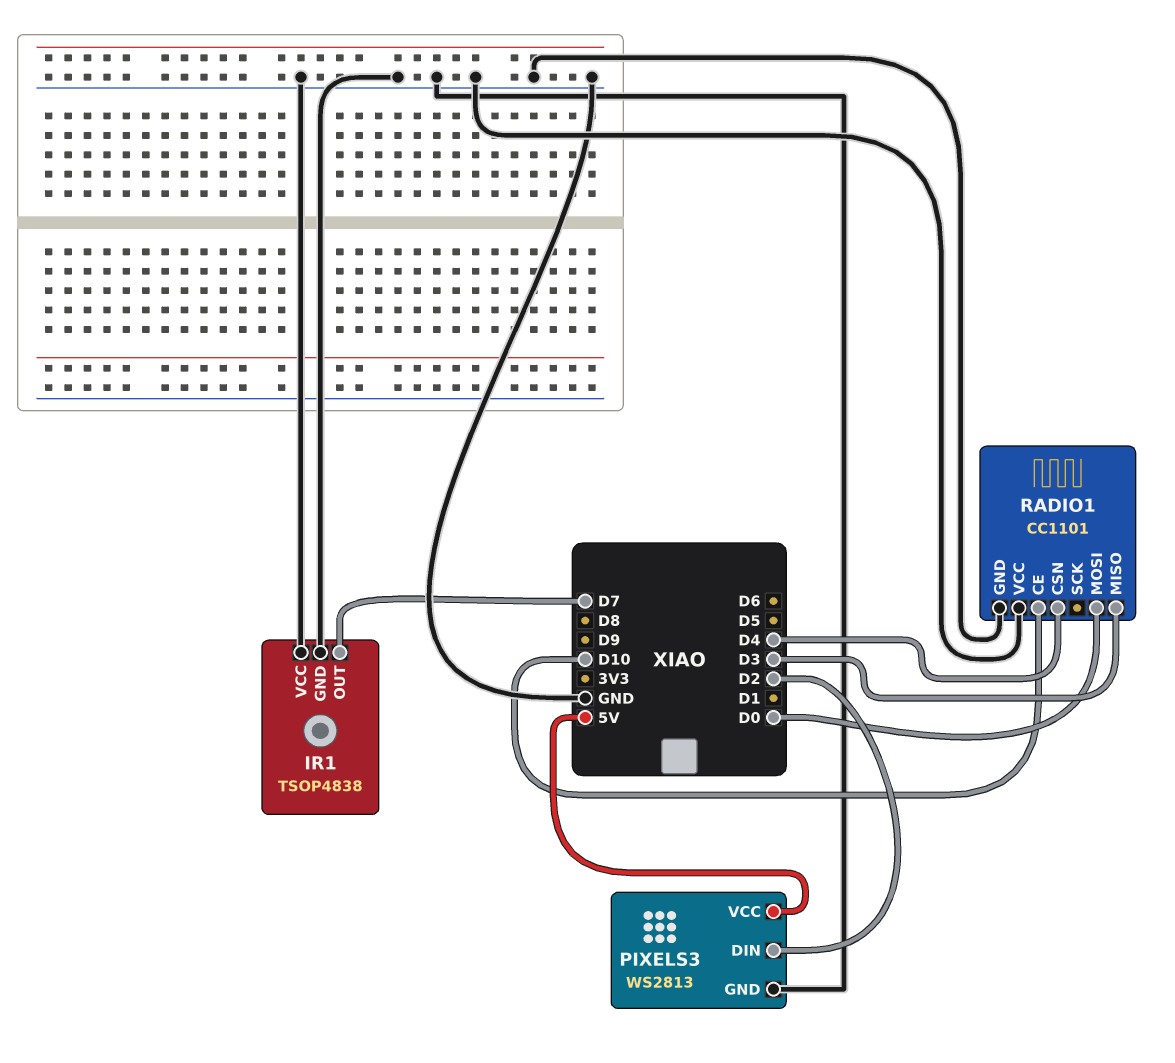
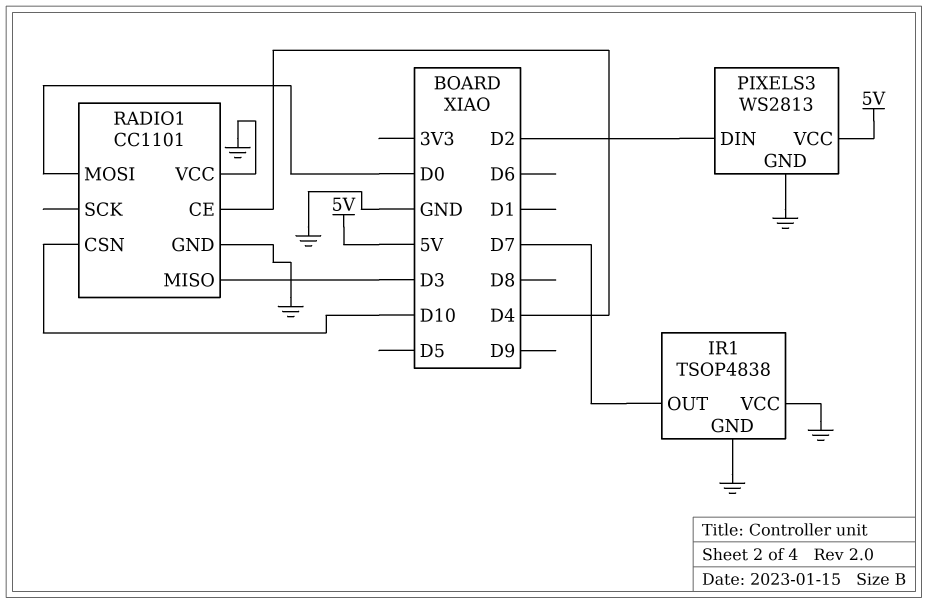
RADIO1 pin CE: D10 -> D4
RADIO1 pin CSN: D4 -> D10

